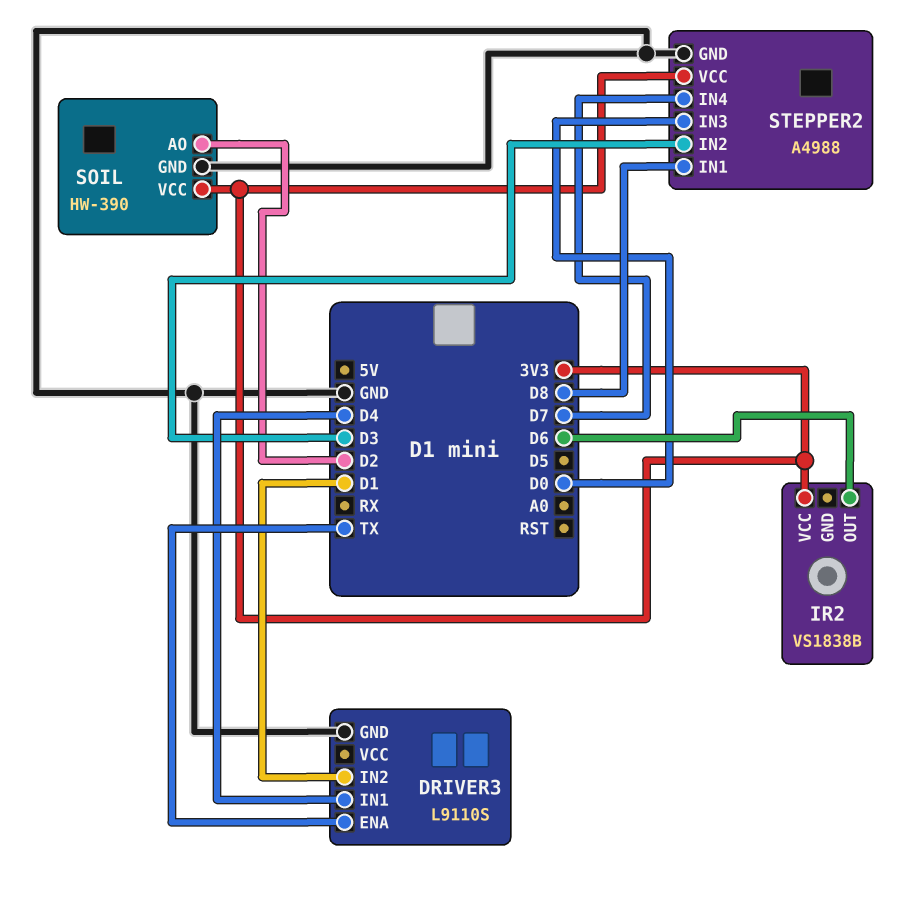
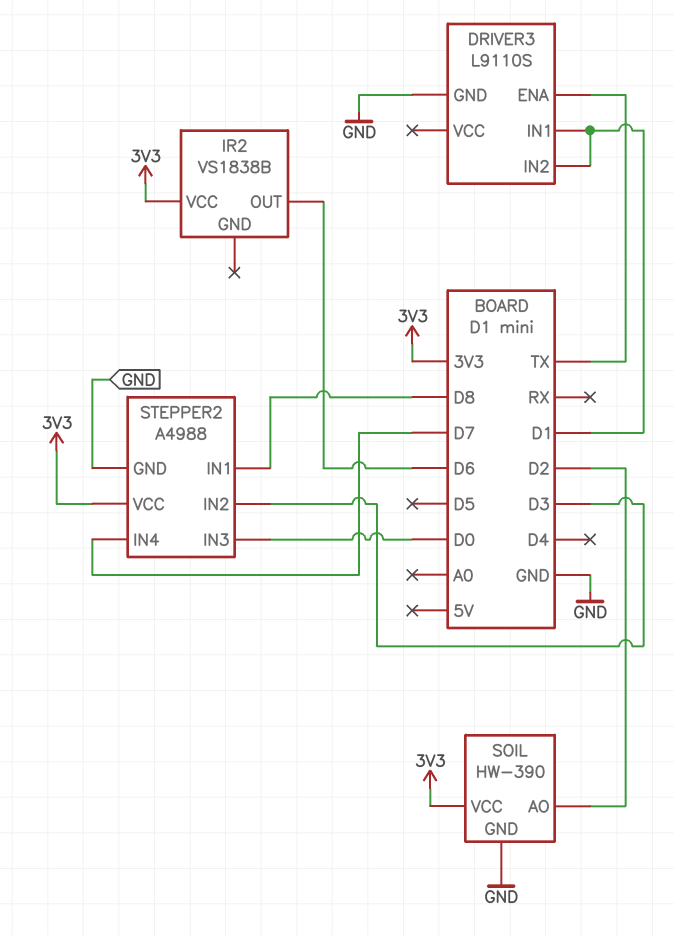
DRIVER3 pin IN1: D4 -> D1

